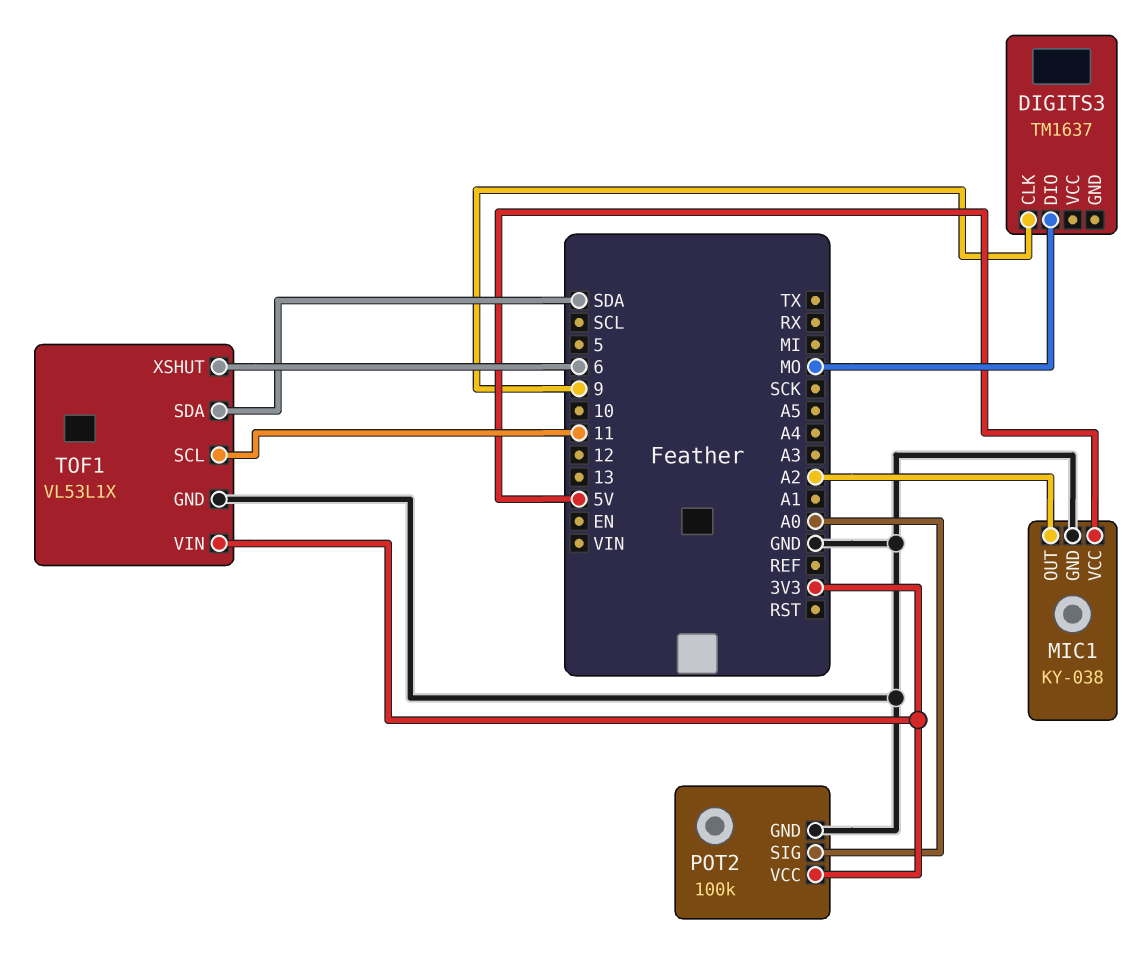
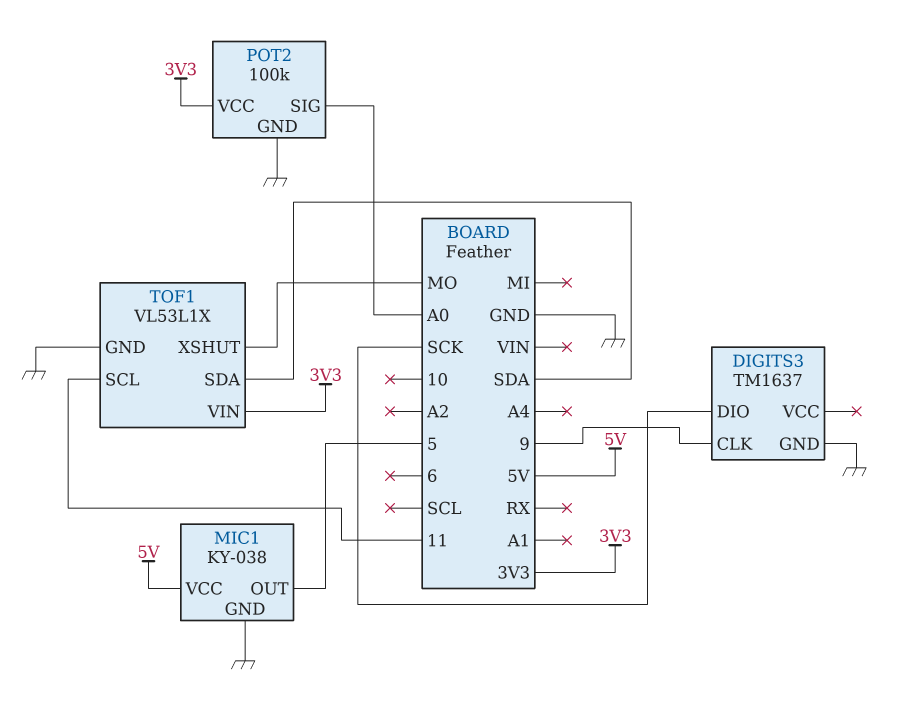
DIGITS3 pin DIO: MO -> SCK
DIGITS3 pin GND: none -> GND
MIC1 pin OUT: A2 -> 5
TOF1 pin XSHUT: 6 -> MO

